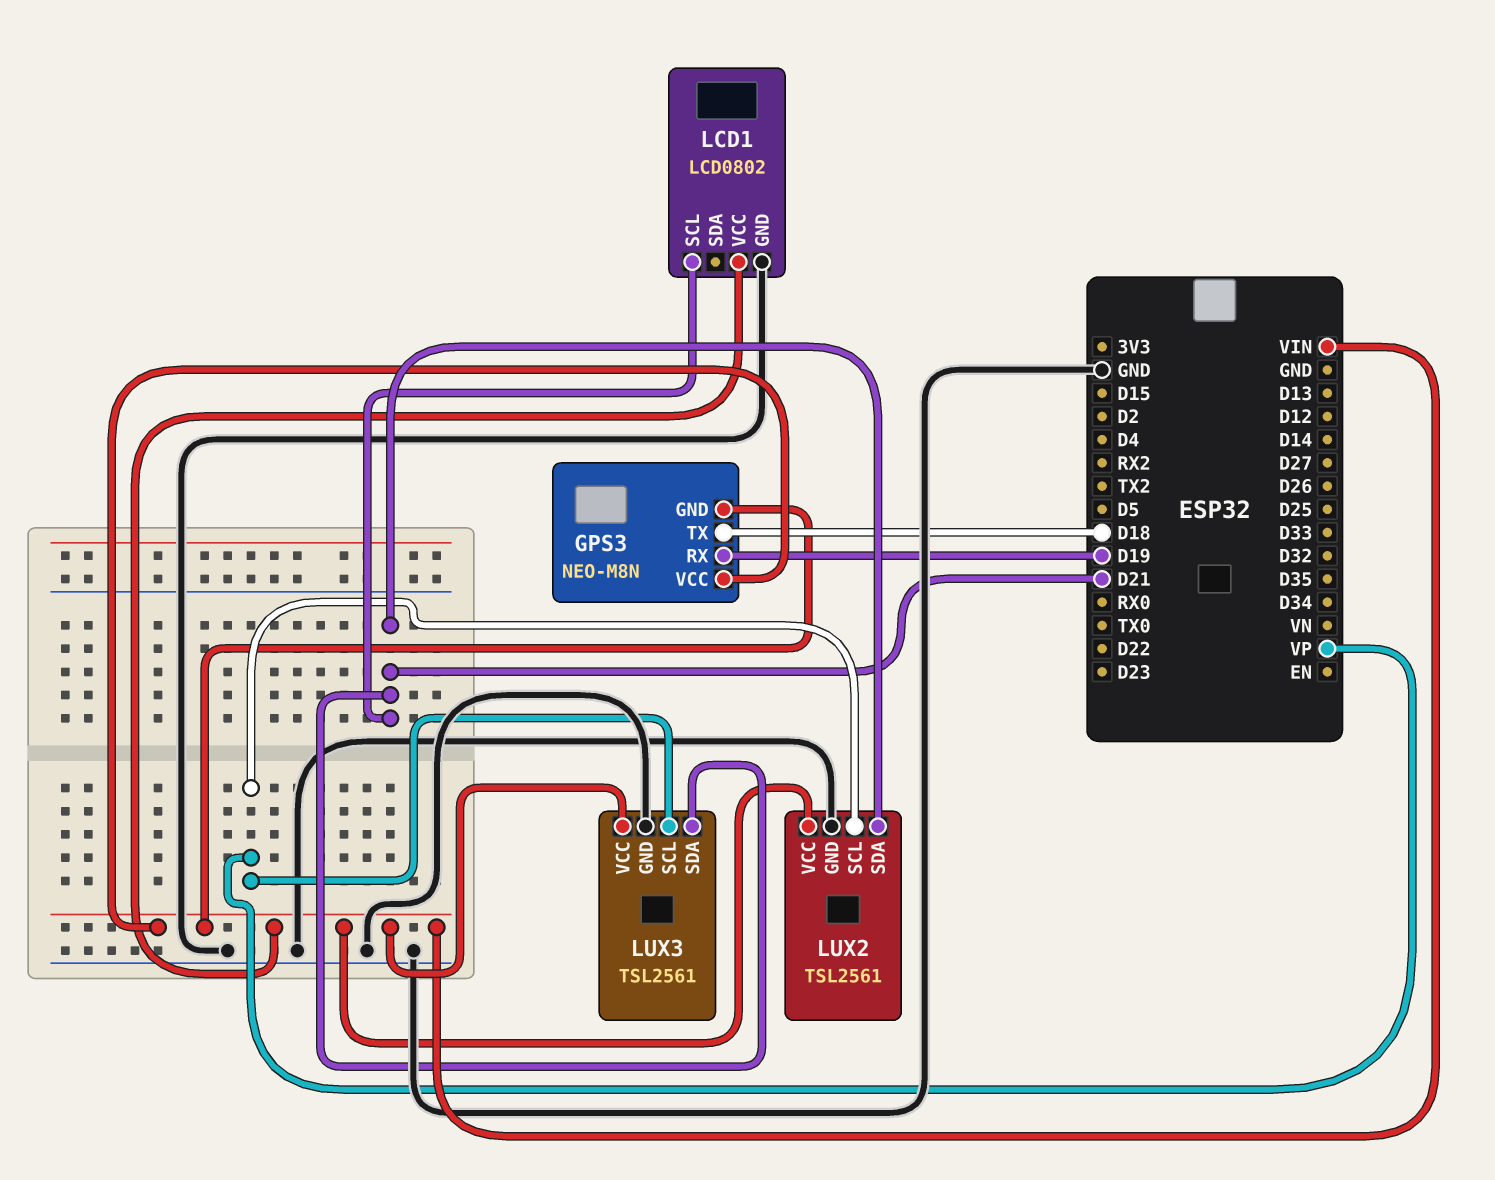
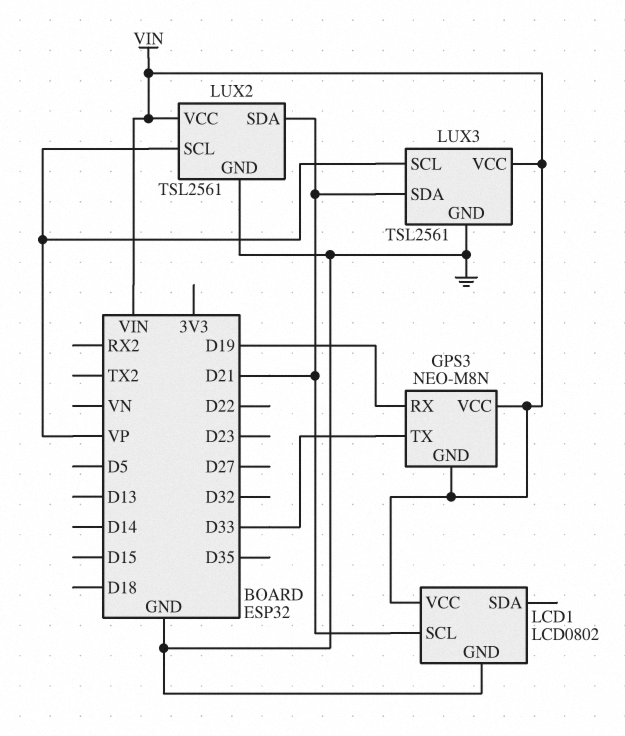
GPS3 pin TX: D18 -> D33

